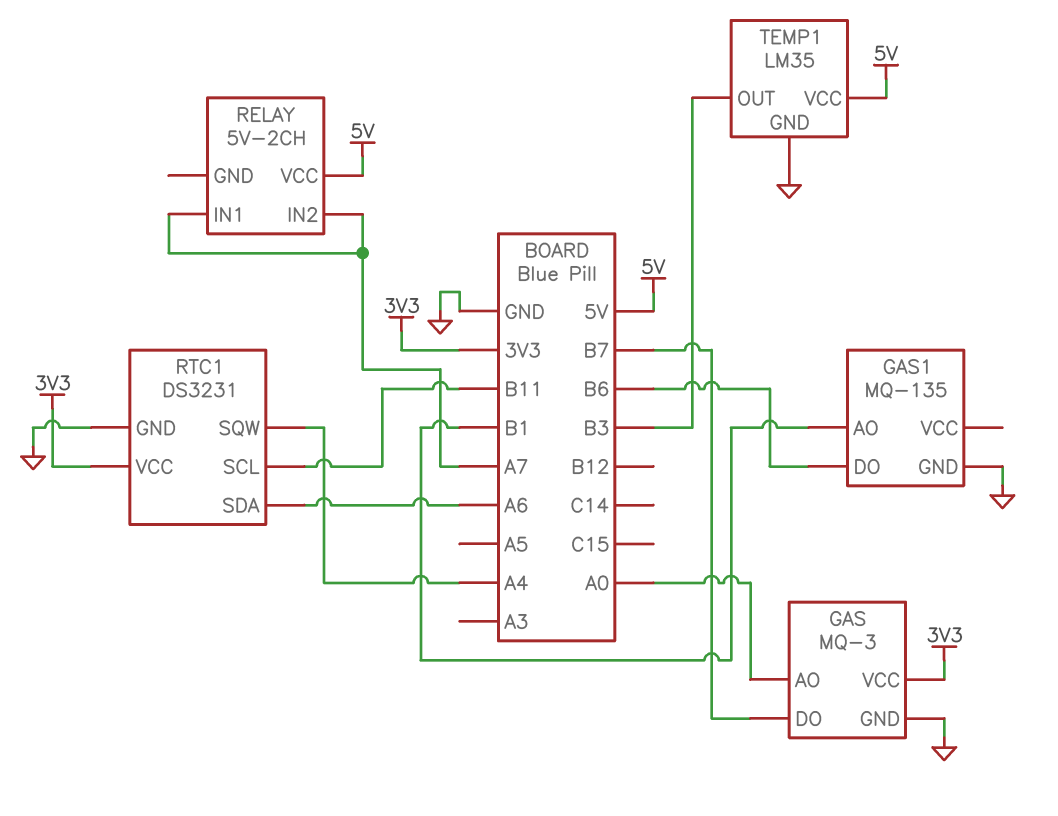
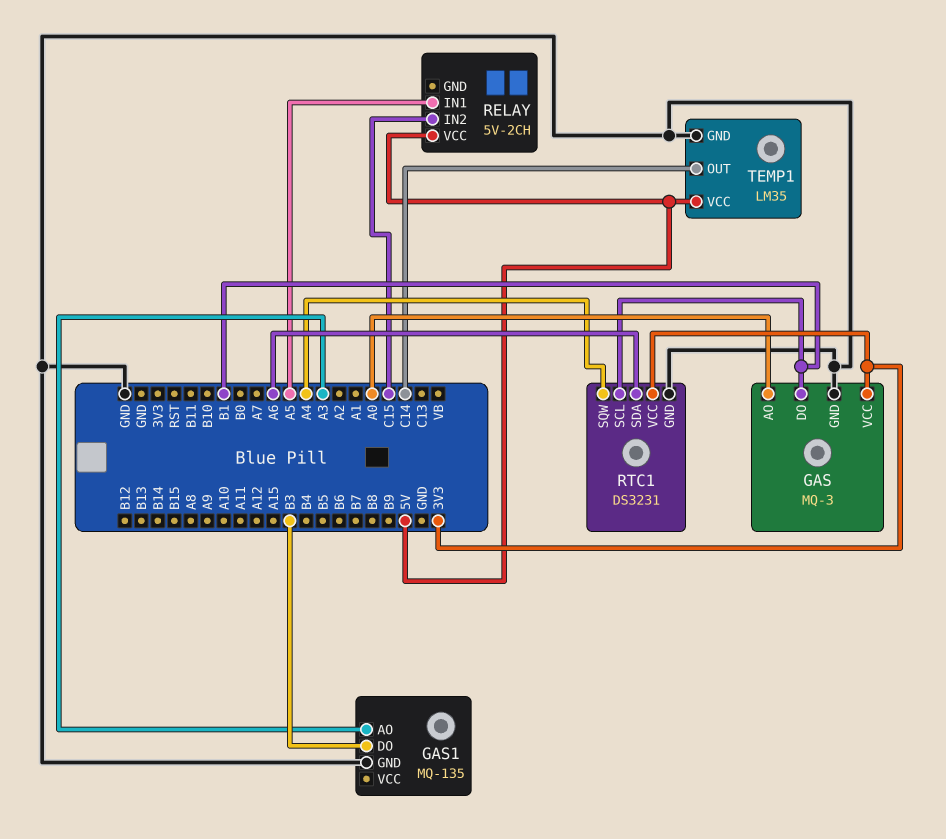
GAS pin DO: B7 -> B1
GAS1 pin AO: B1 -> A3
GAS1 pin DO: B6 -> B3
RELAY pin IN1: A7 -> A5
RELAY pin IN2: A7 -> C15
RTC1 pin SCL: B11 -> B1
TEMP1 pin OUT: B3 -> C14

